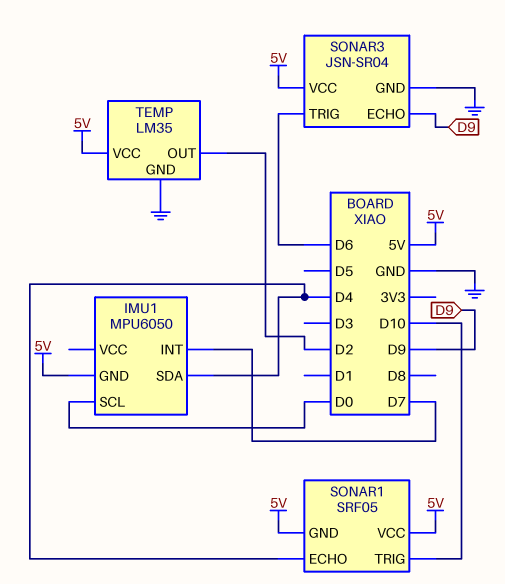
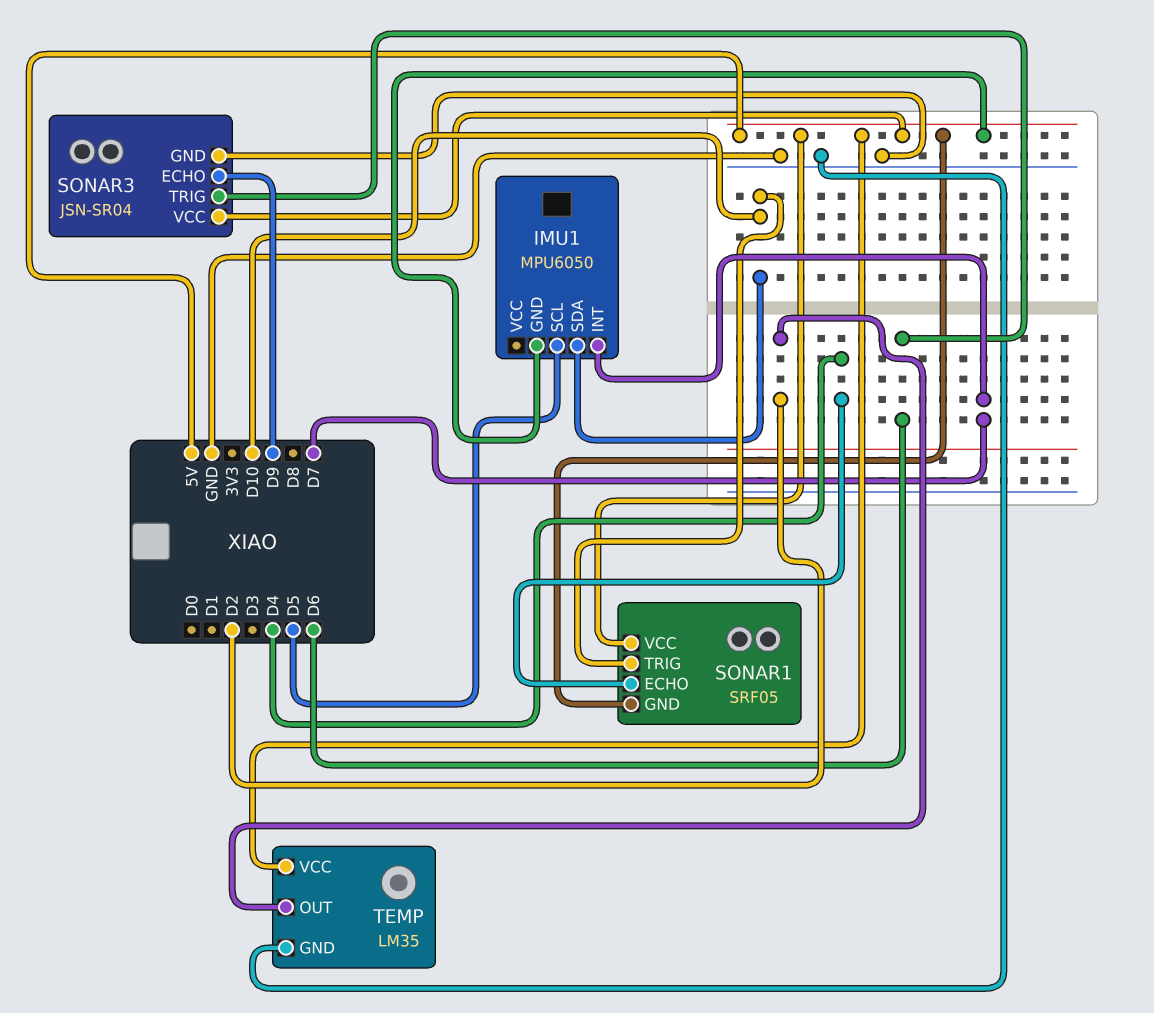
IMU1 pin SCL: D0 -> D5
IMU1 pin SDA: D4 -> D10

